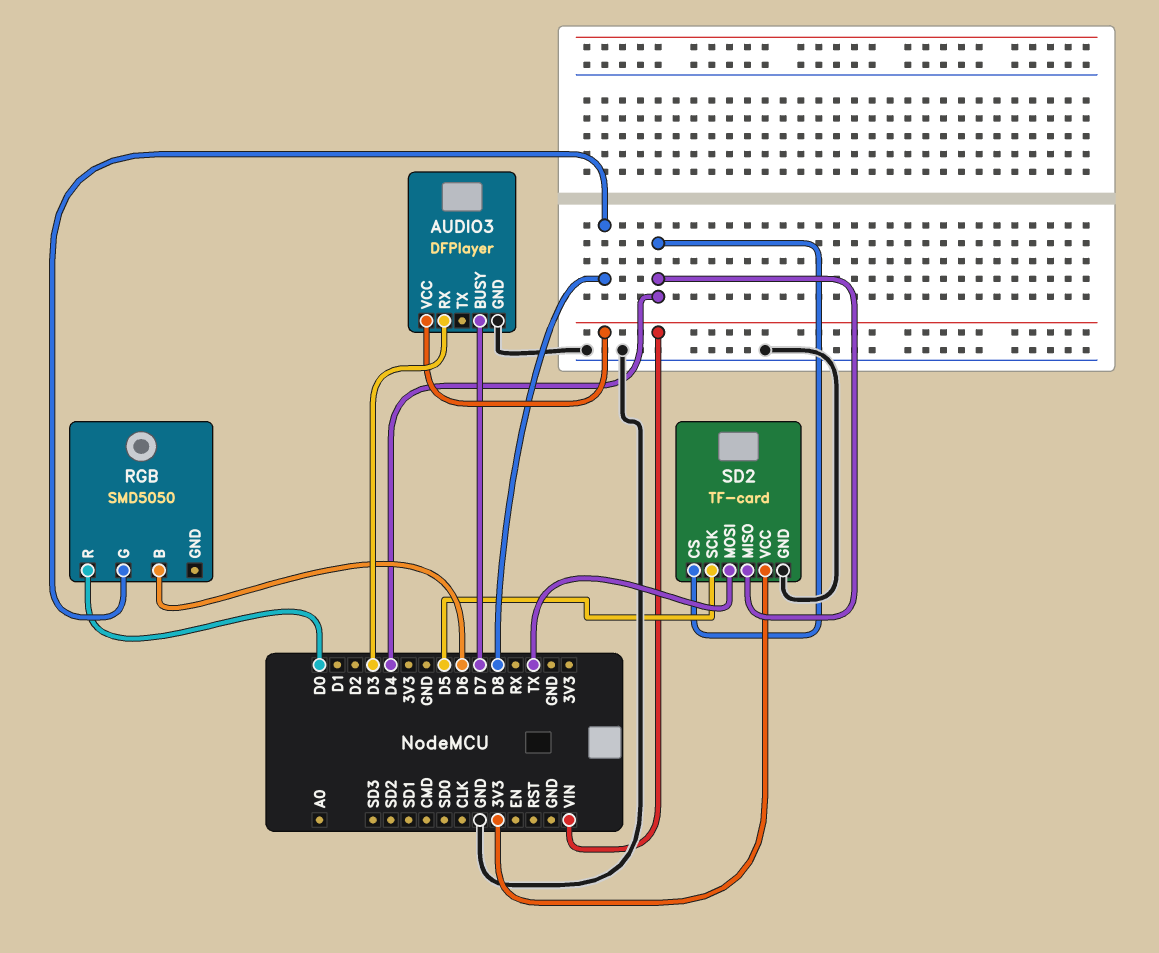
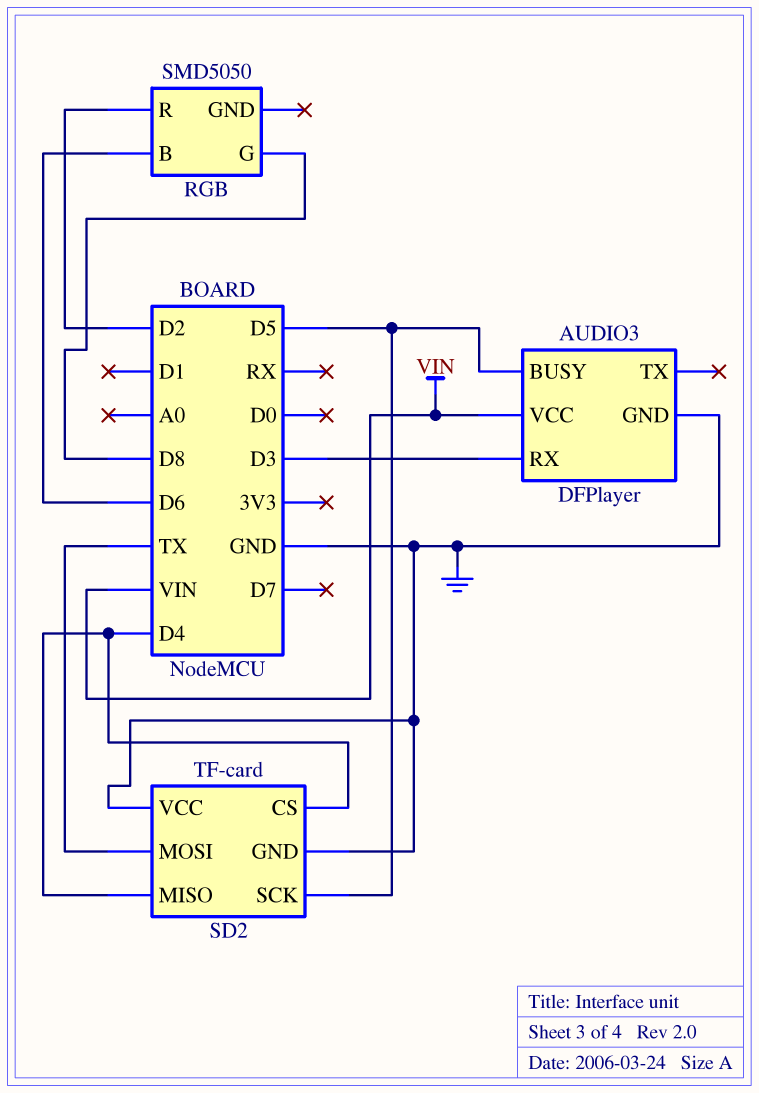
AUDIO3 pin BUSY: D7 -> D5
RGB pin R: D0 -> D2
SD2 pin VCC: 3V3 -> GND

